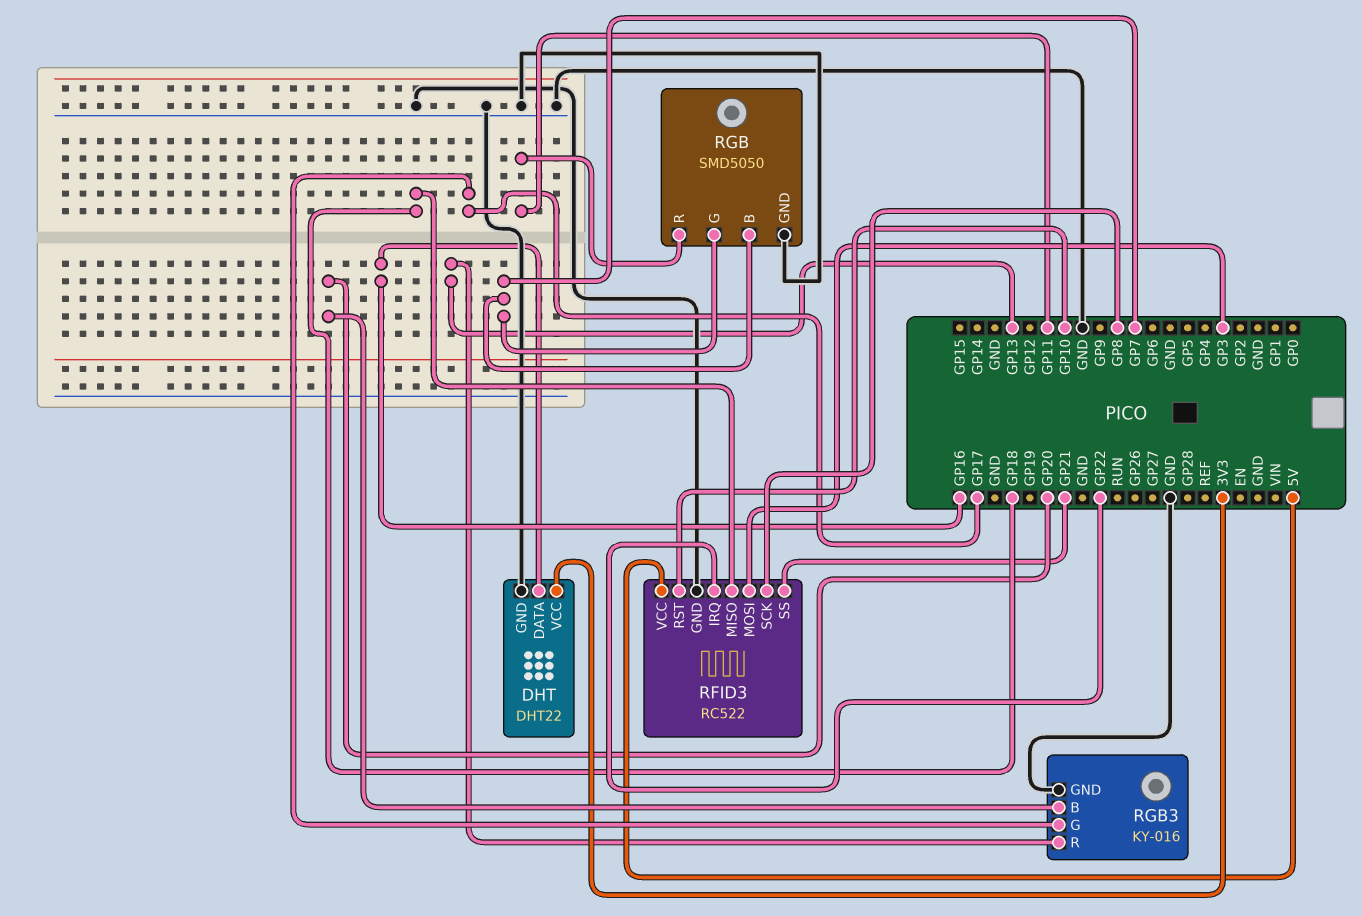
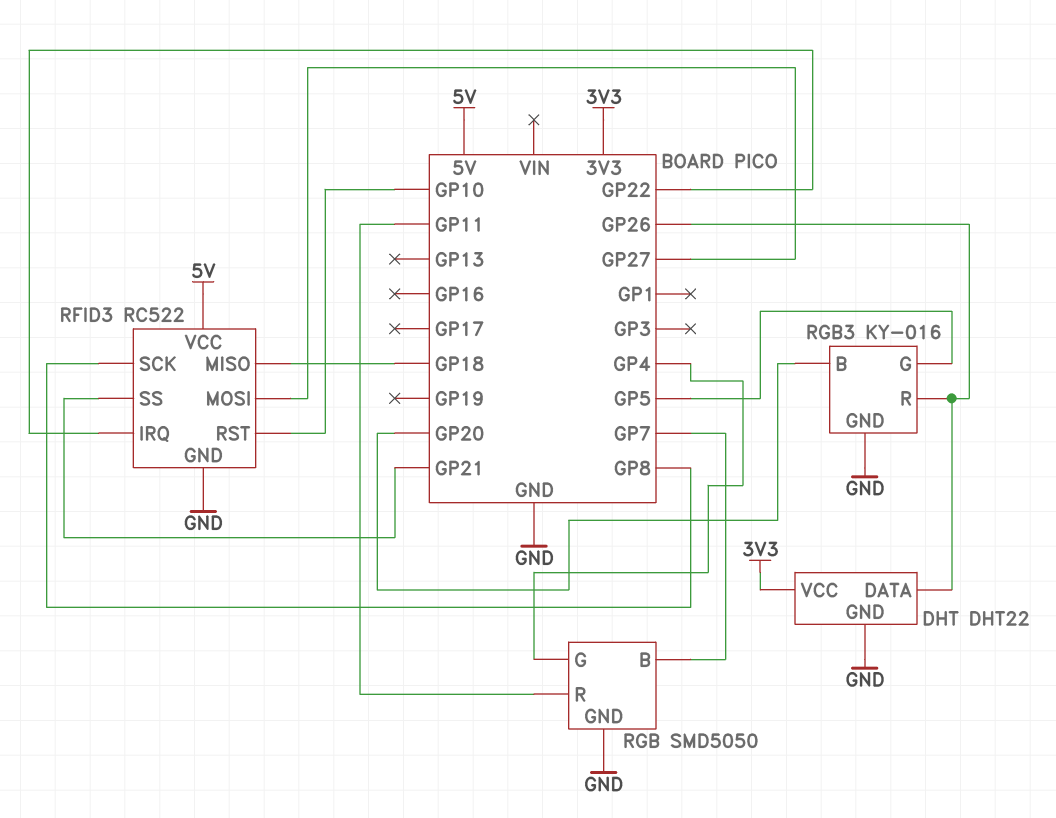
DHT pin DATA: GP16 -> GP26
RFID3 pin MOSI: GP3 -> GP27
RGB pin G: GP7 -> GP4
RGB3 pin G: GP17 -> GP5
RGB3 pin R: GP13 -> GP26

